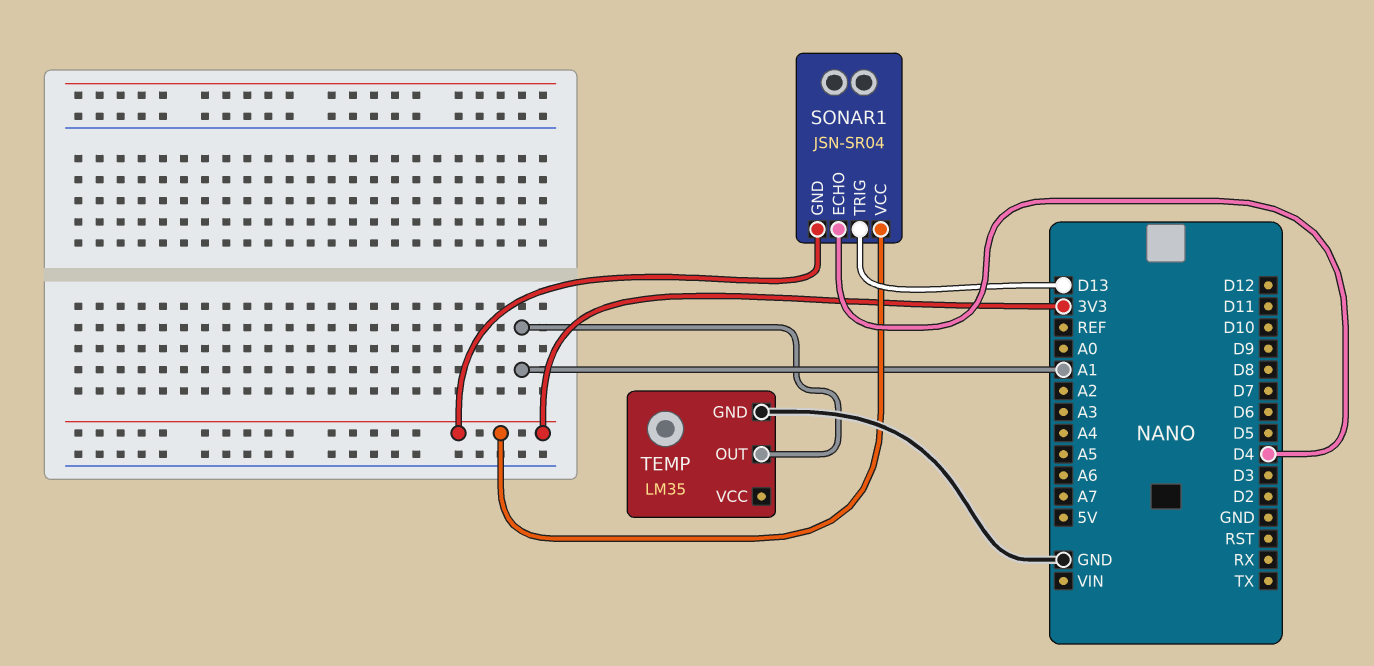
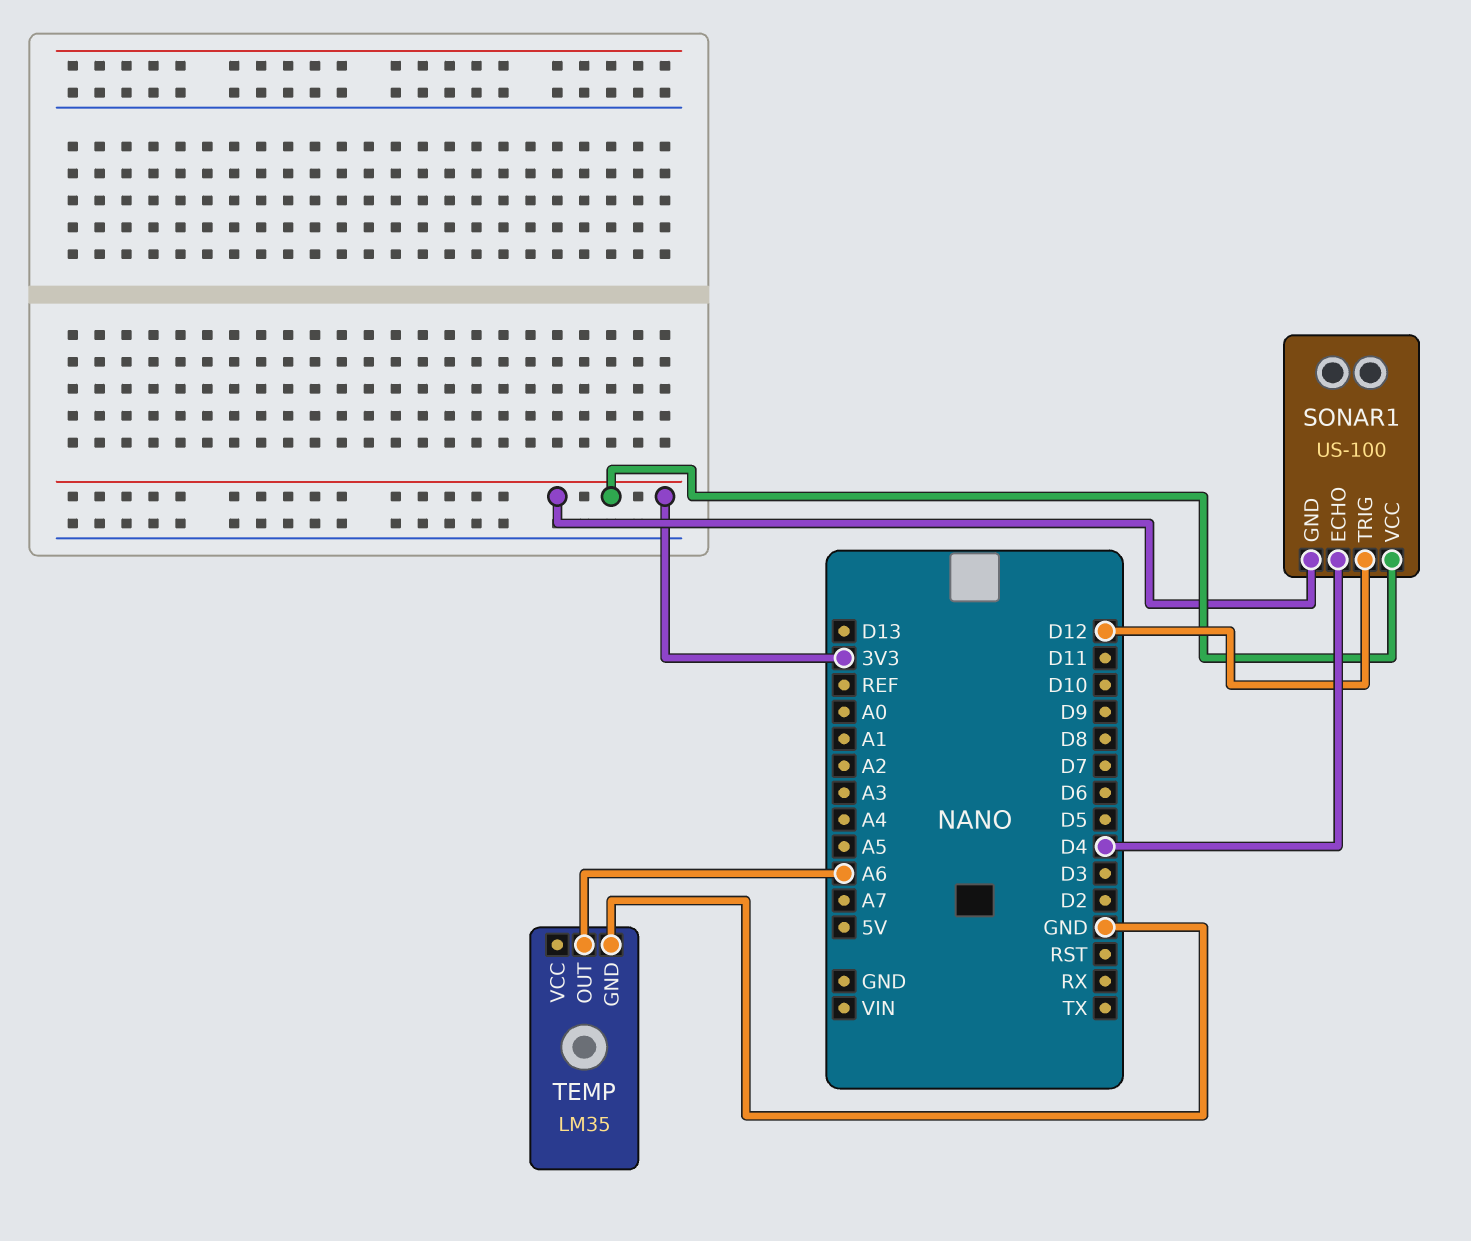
SONAR1: JSN-SR04 -> US-100
SONAR1 pin TRIG: D13 -> D12
TEMP pin OUT: A1 -> A6

